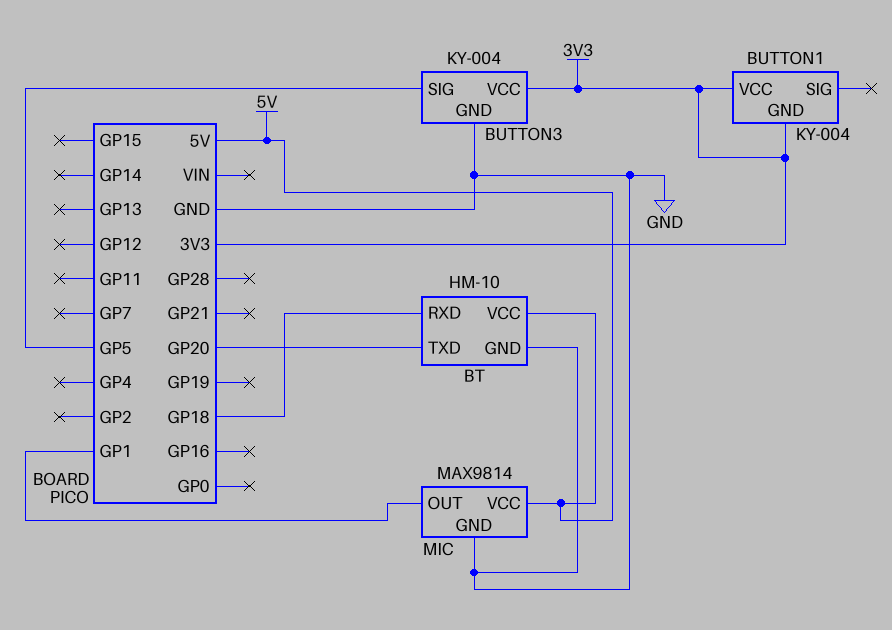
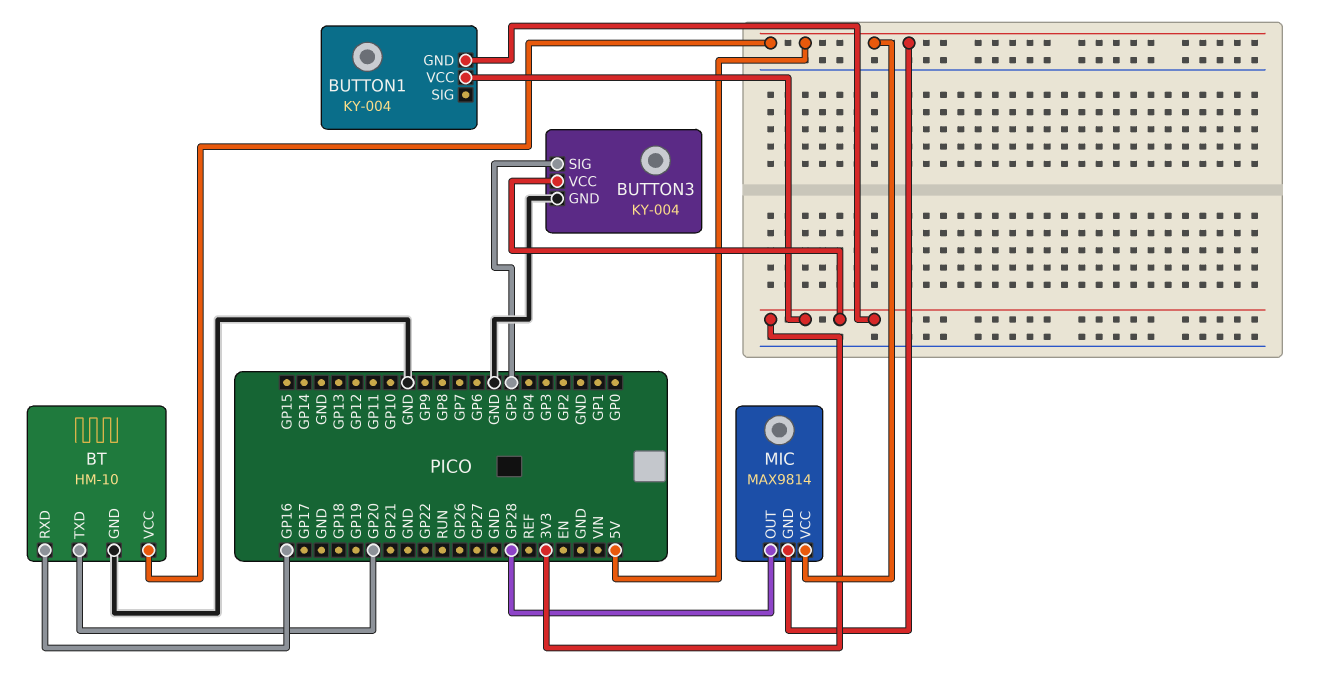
BT pin RXD: GP18 -> GP16
MIC pin GND: GND -> 5V
MIC pin OUT: GP1 -> GP28

